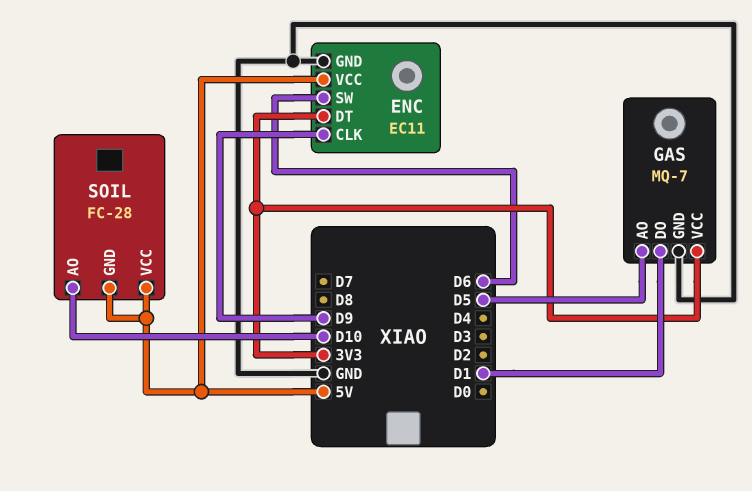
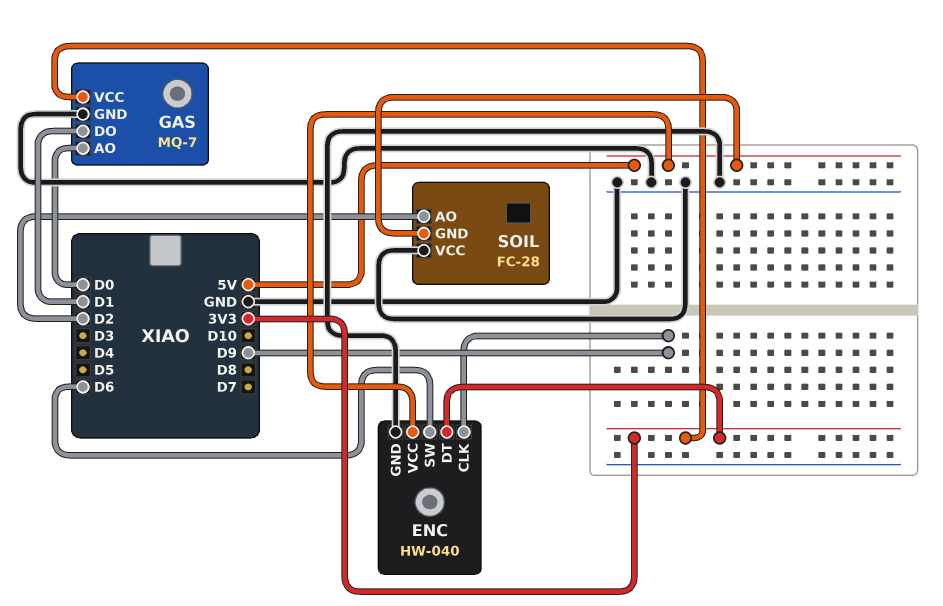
ENC: EC11 -> HW-040
GAS pin AO: D5 -> D0
SOIL pin AO: D10 -> D2
SOIL pin VCC: 5V -> GND

